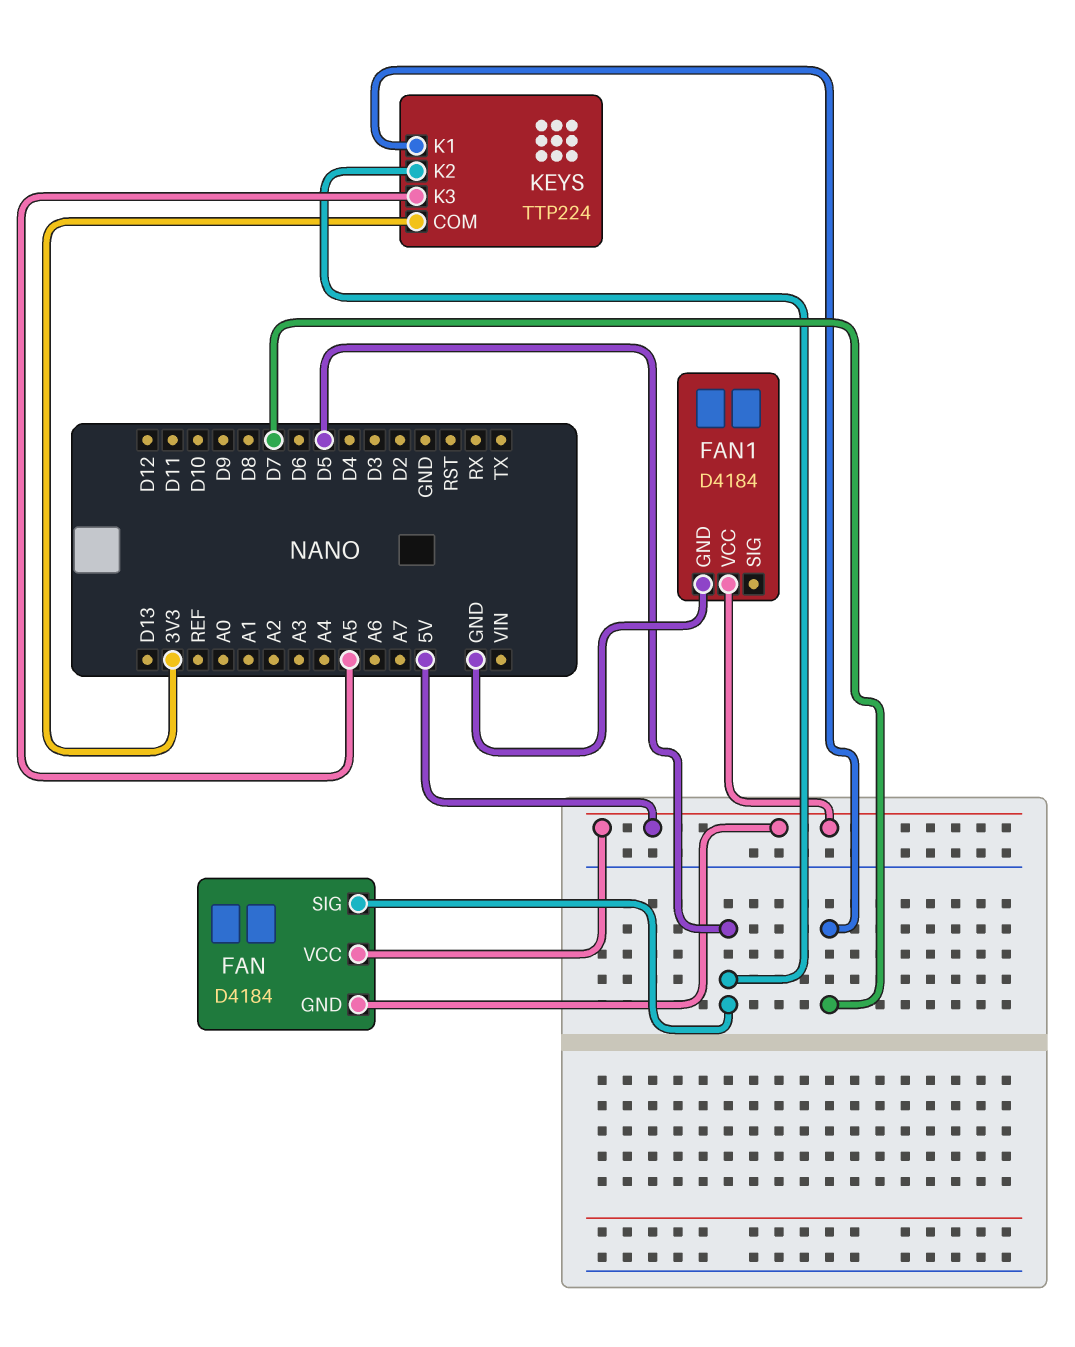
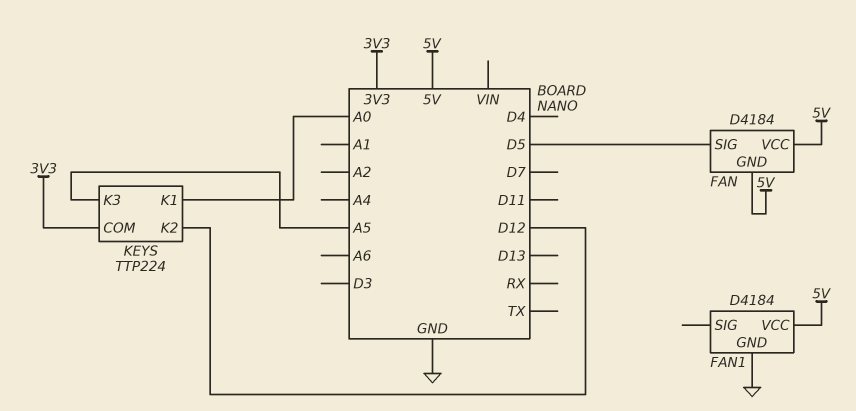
KEYS pin K1: D7 -> A0
KEYS pin K2: D5 -> D12

